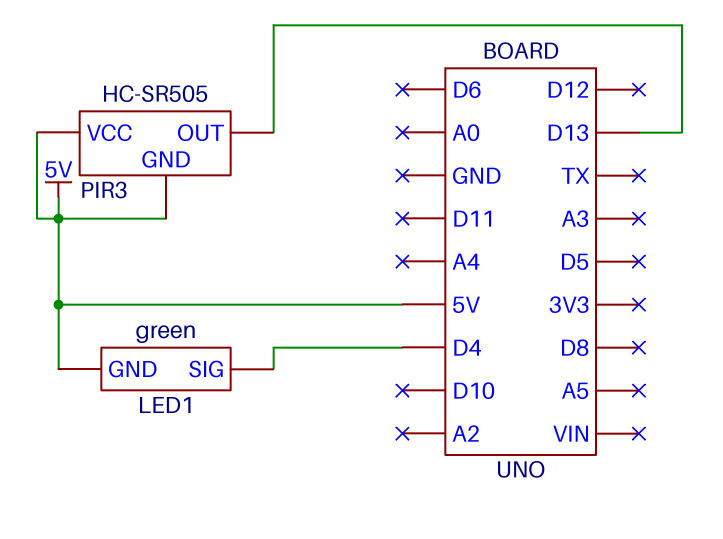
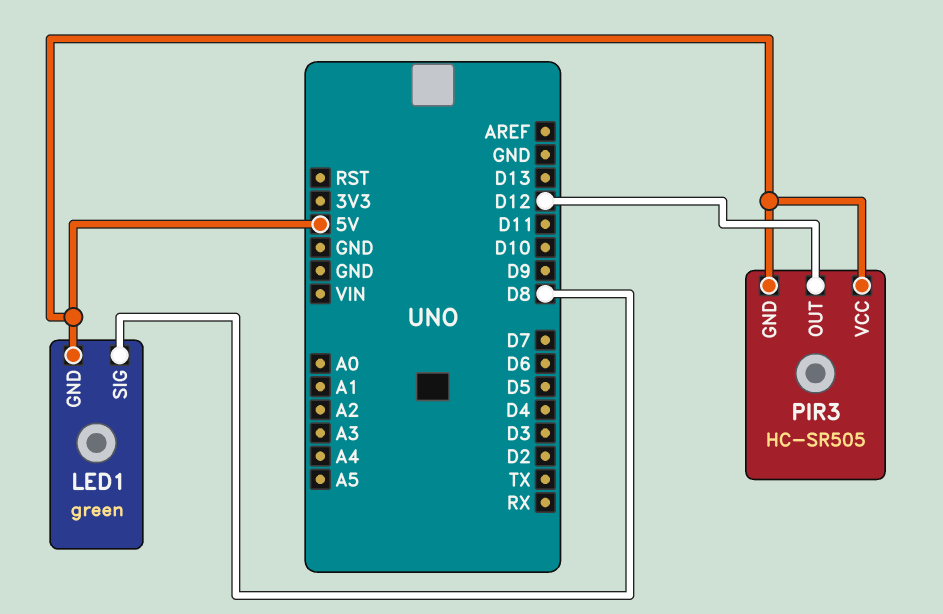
LED1 pin SIG: D4 -> D8
PIR3 pin OUT: D13 -> D12

